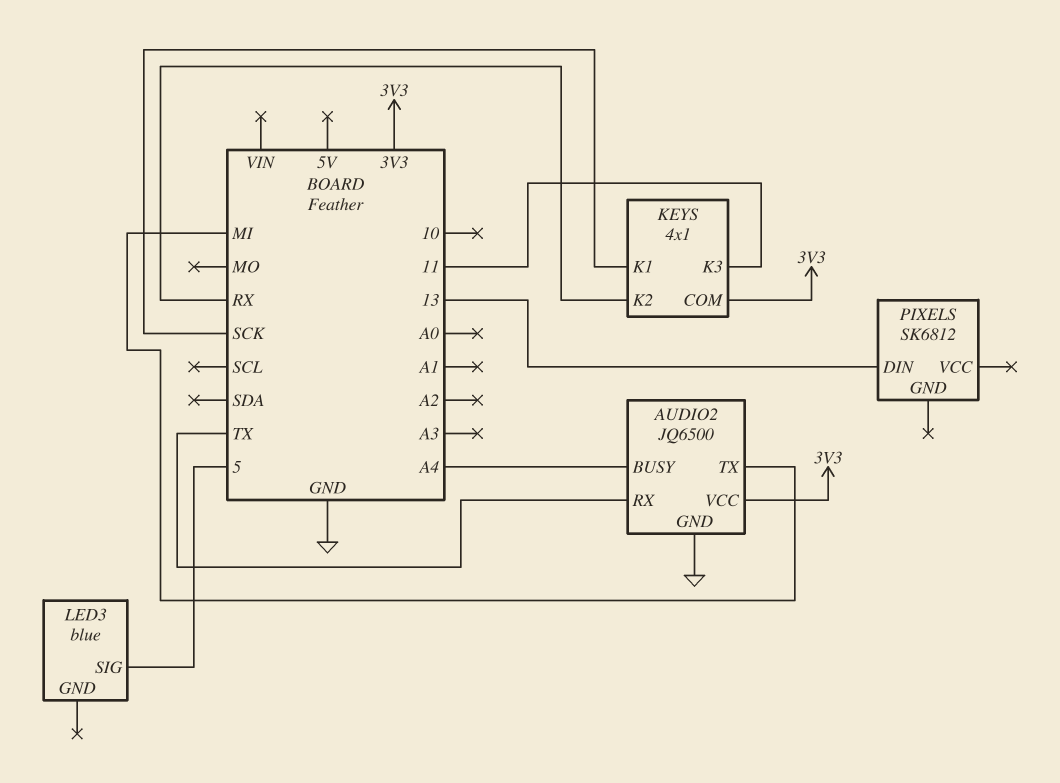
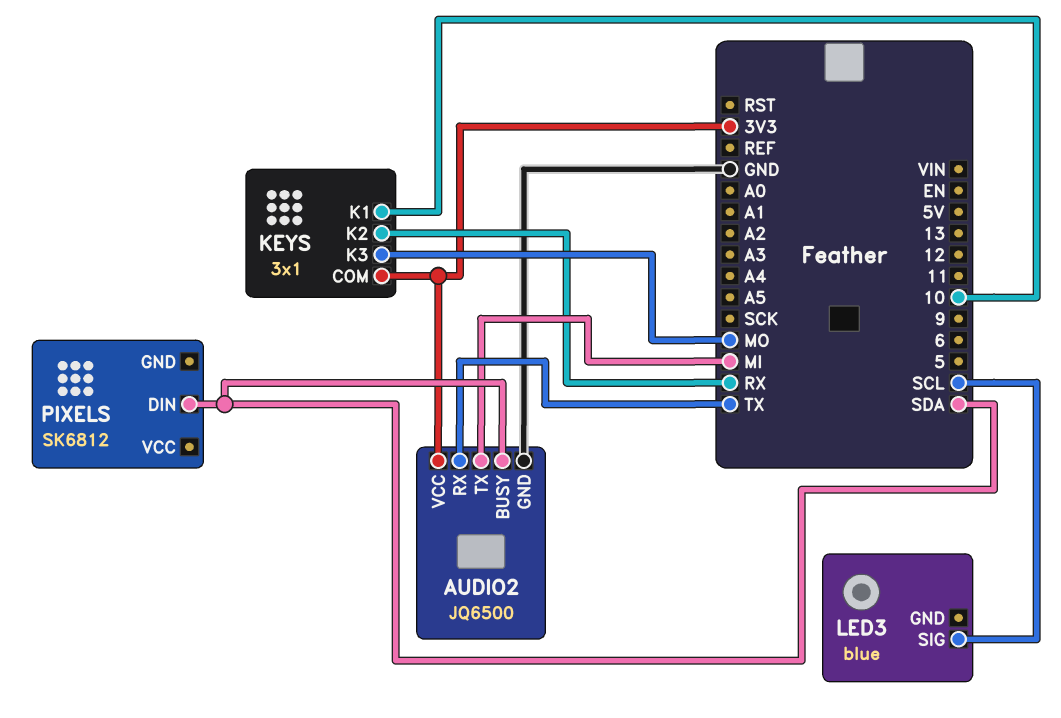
AUDIO2 pin BUSY: A4 -> SDA
KEYS: 4x1 -> 3x1
KEYS pin K1: SCK -> 10
KEYS pin K3: 11 -> MO
LED3 pin SIG: 5 -> SCL
PIXELS pin DIN: 13 -> SDA

